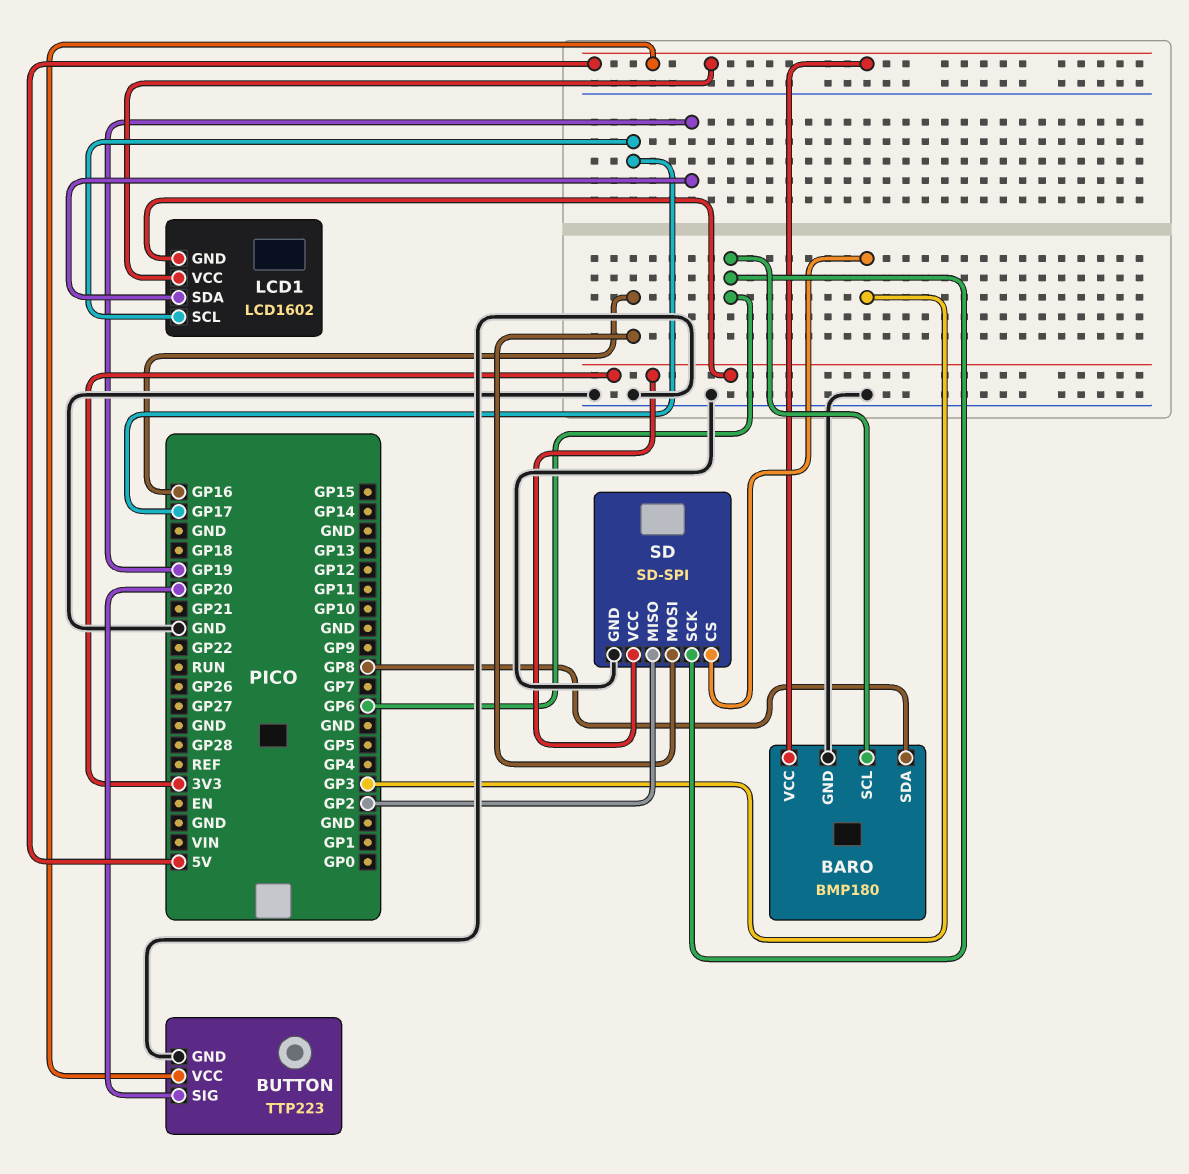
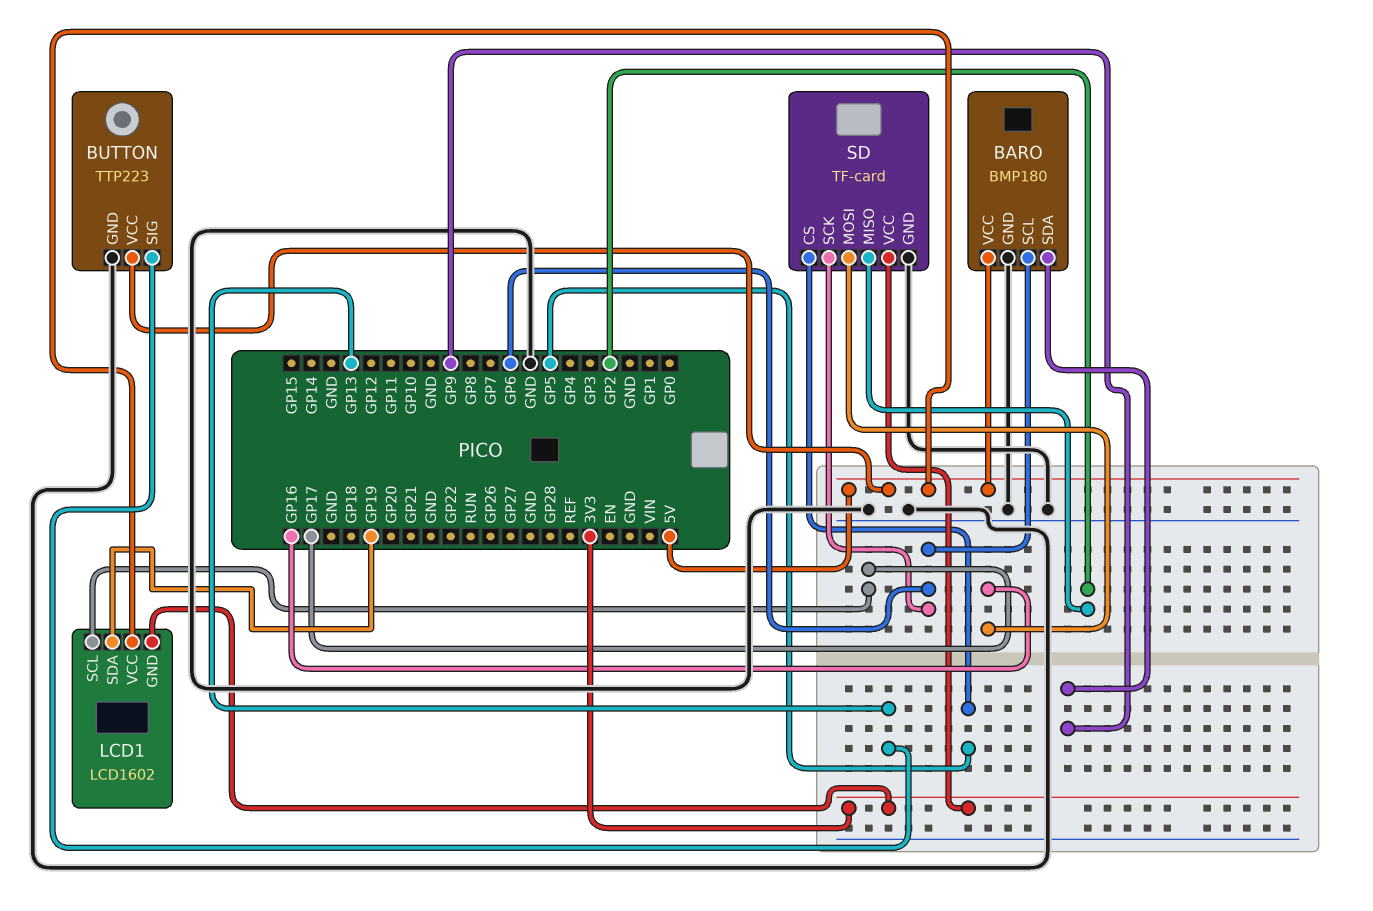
BARO pin SDA: GP8 -> GP9
BUTTON pin SIG: GP20 -> GP13
SD: SD-SPI -> TF-card
SD pin CS: GP3 -> GP5

